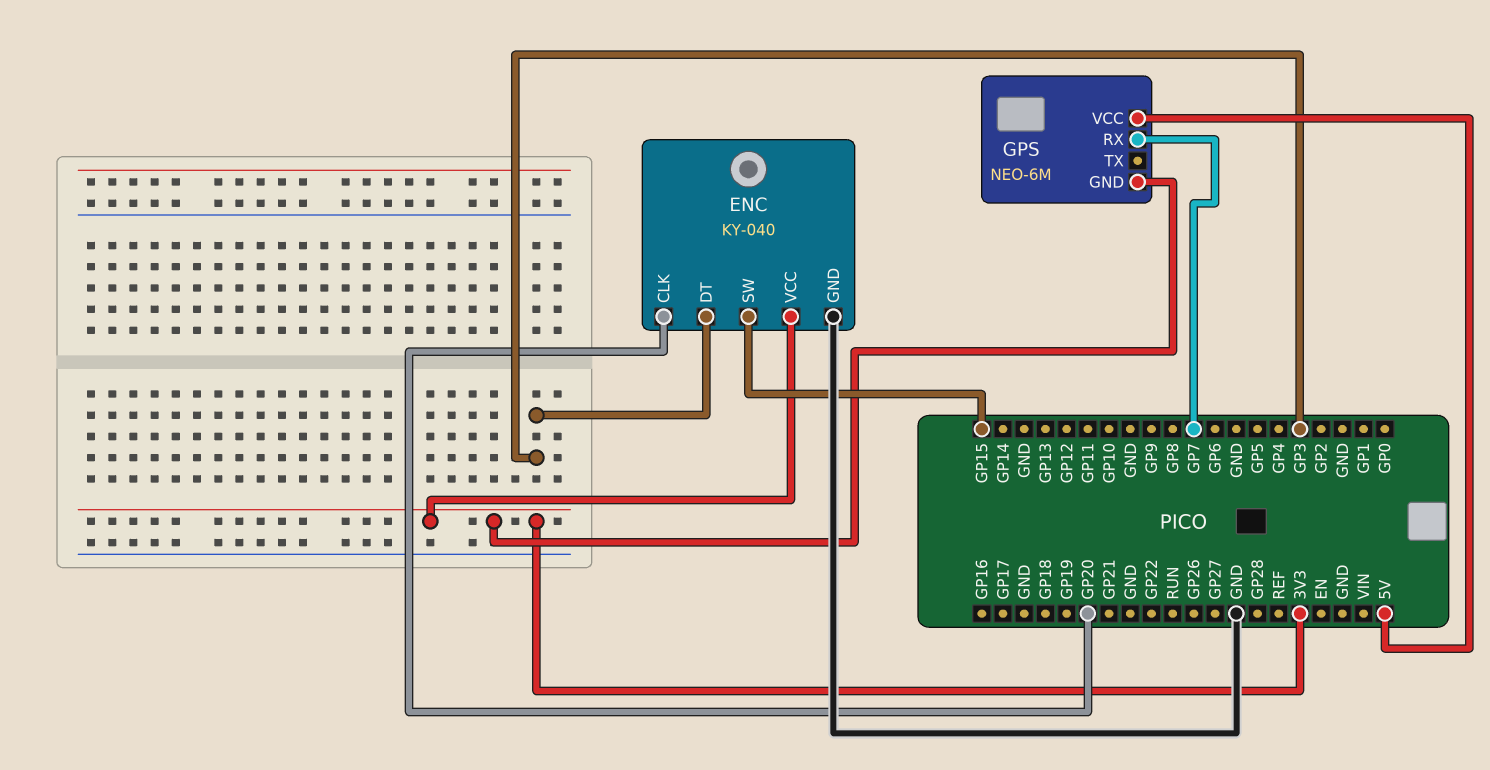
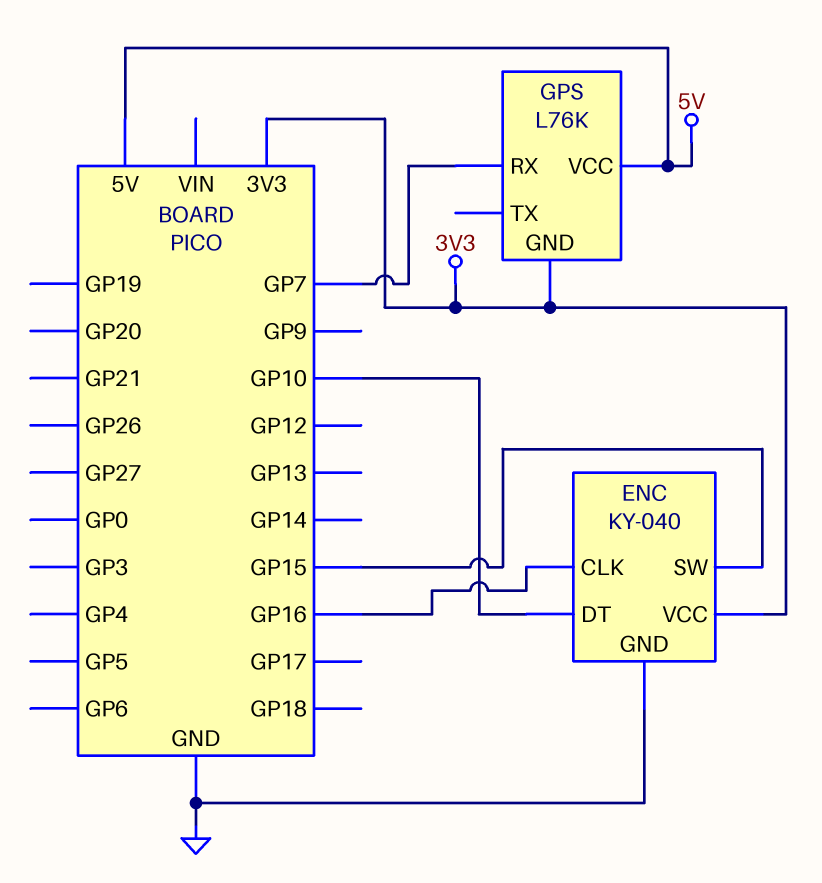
ENC pin CLK: GP20 -> GP16
ENC pin DT: GP3 -> GP10
GPS: NEO-6M -> L76K

